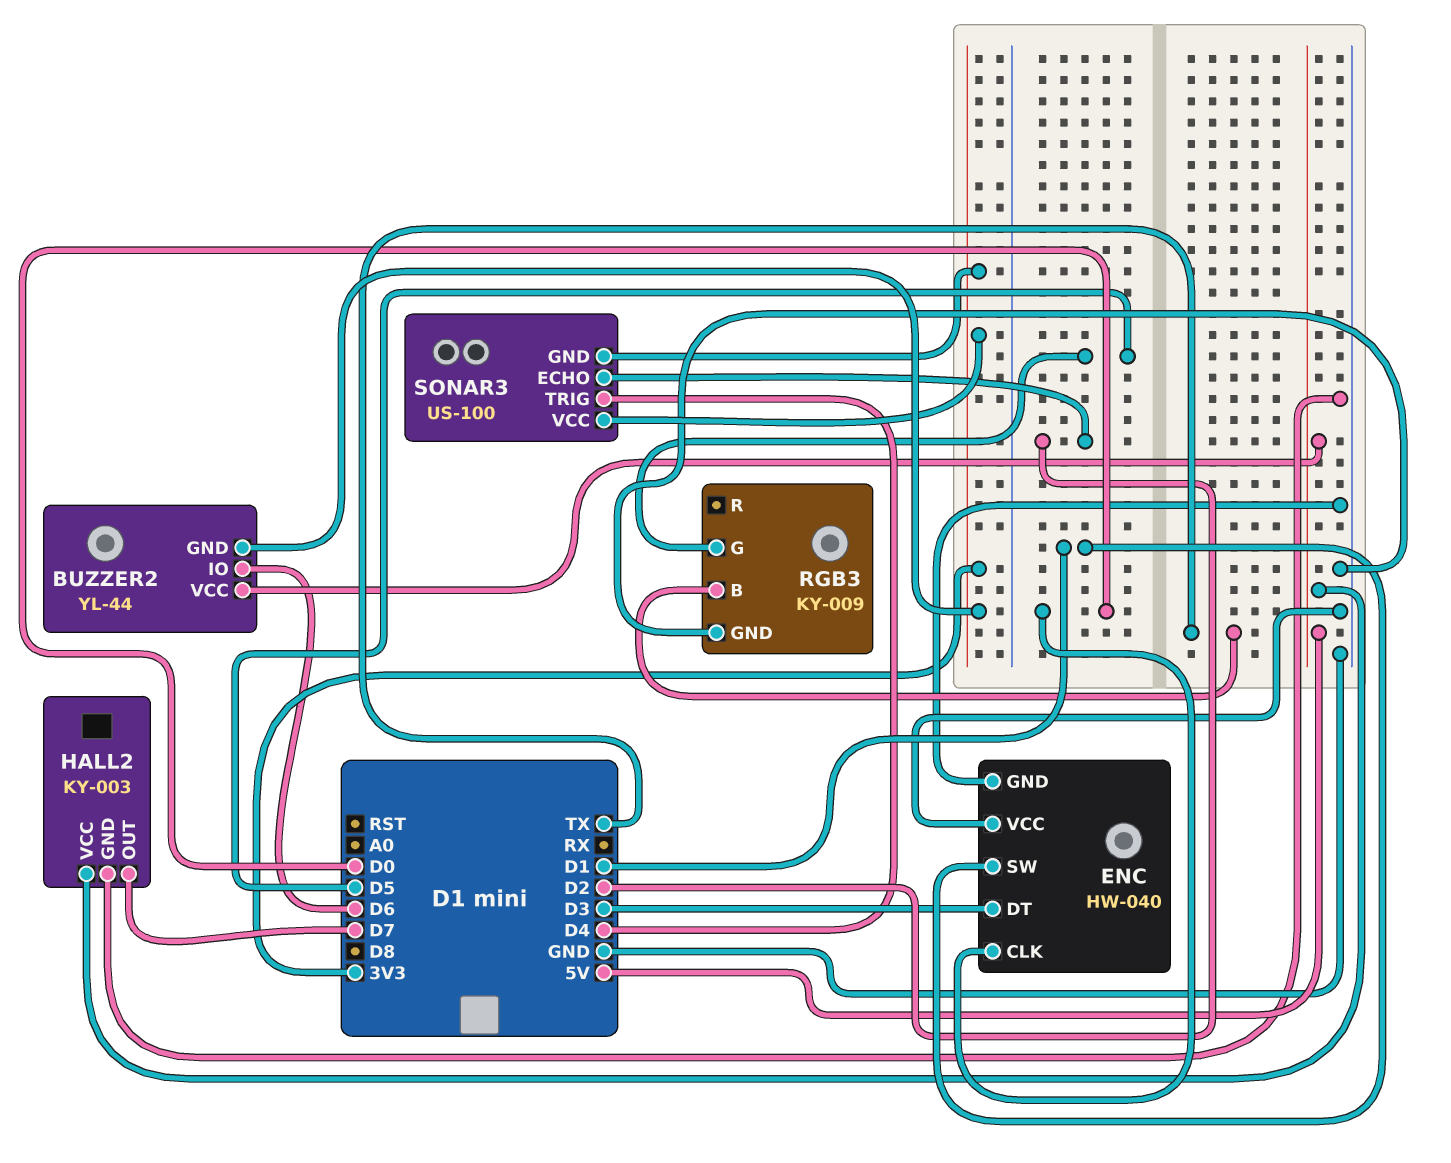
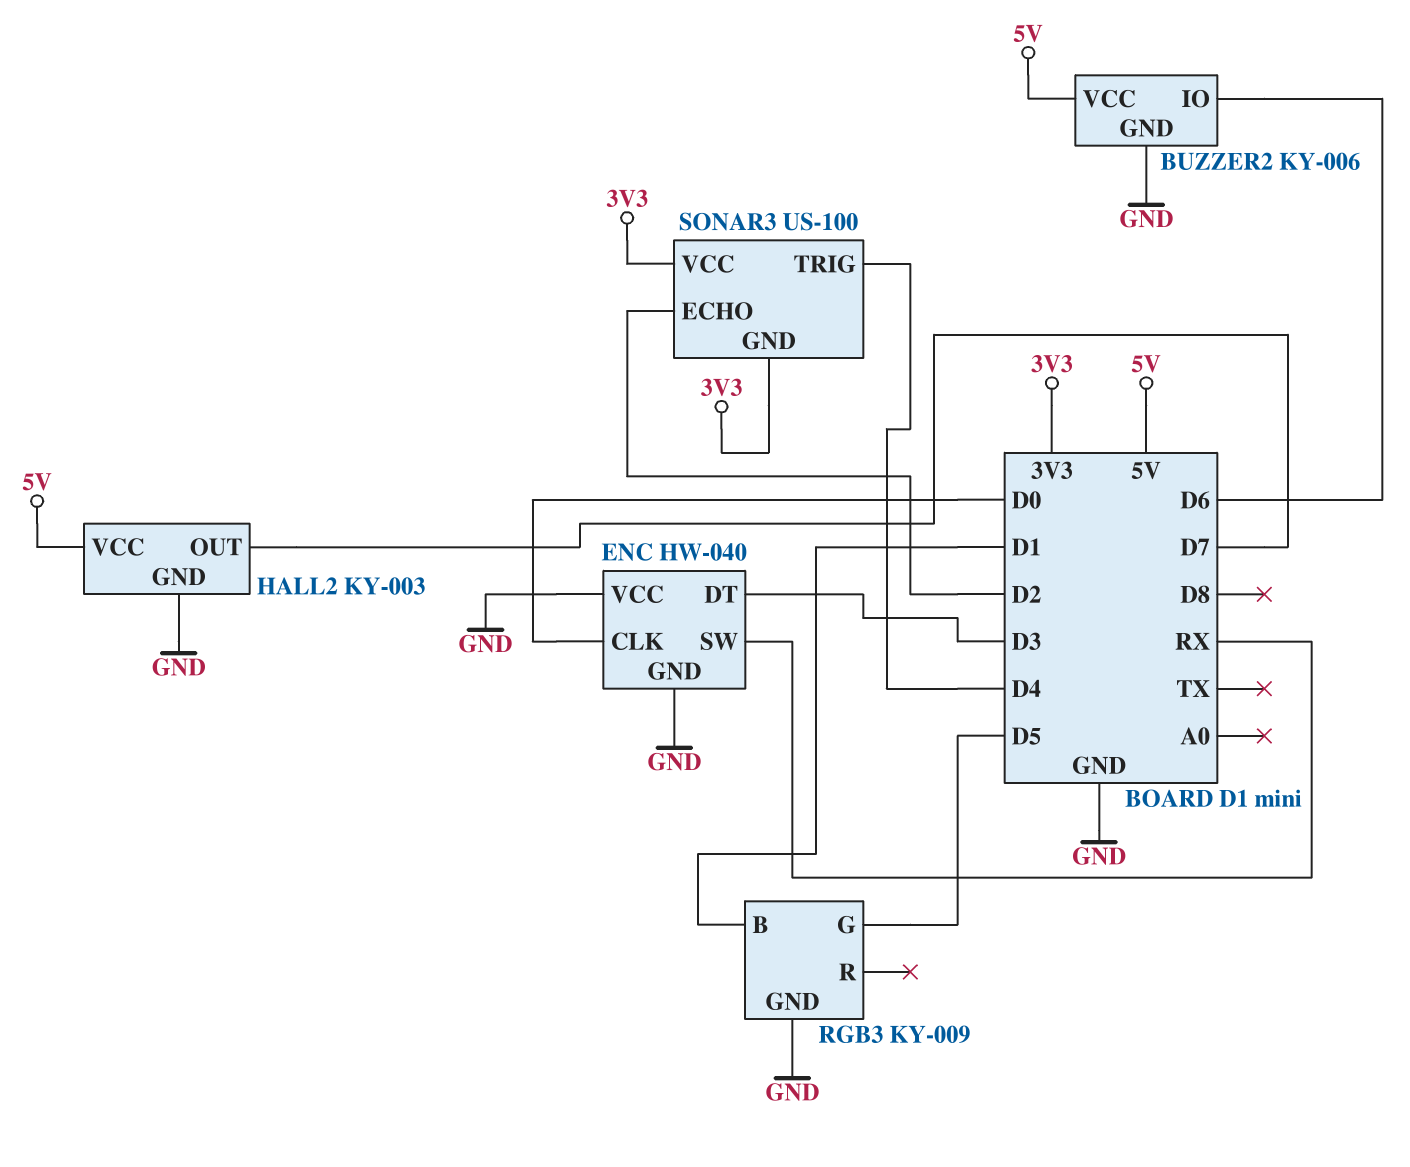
BUZZER2: YL-44 -> KY-006
BUZZER2 pin GND: 3V3 -> GND
ENC pin SW: D1 -> RX
RGB3 pin B: TX -> D1

